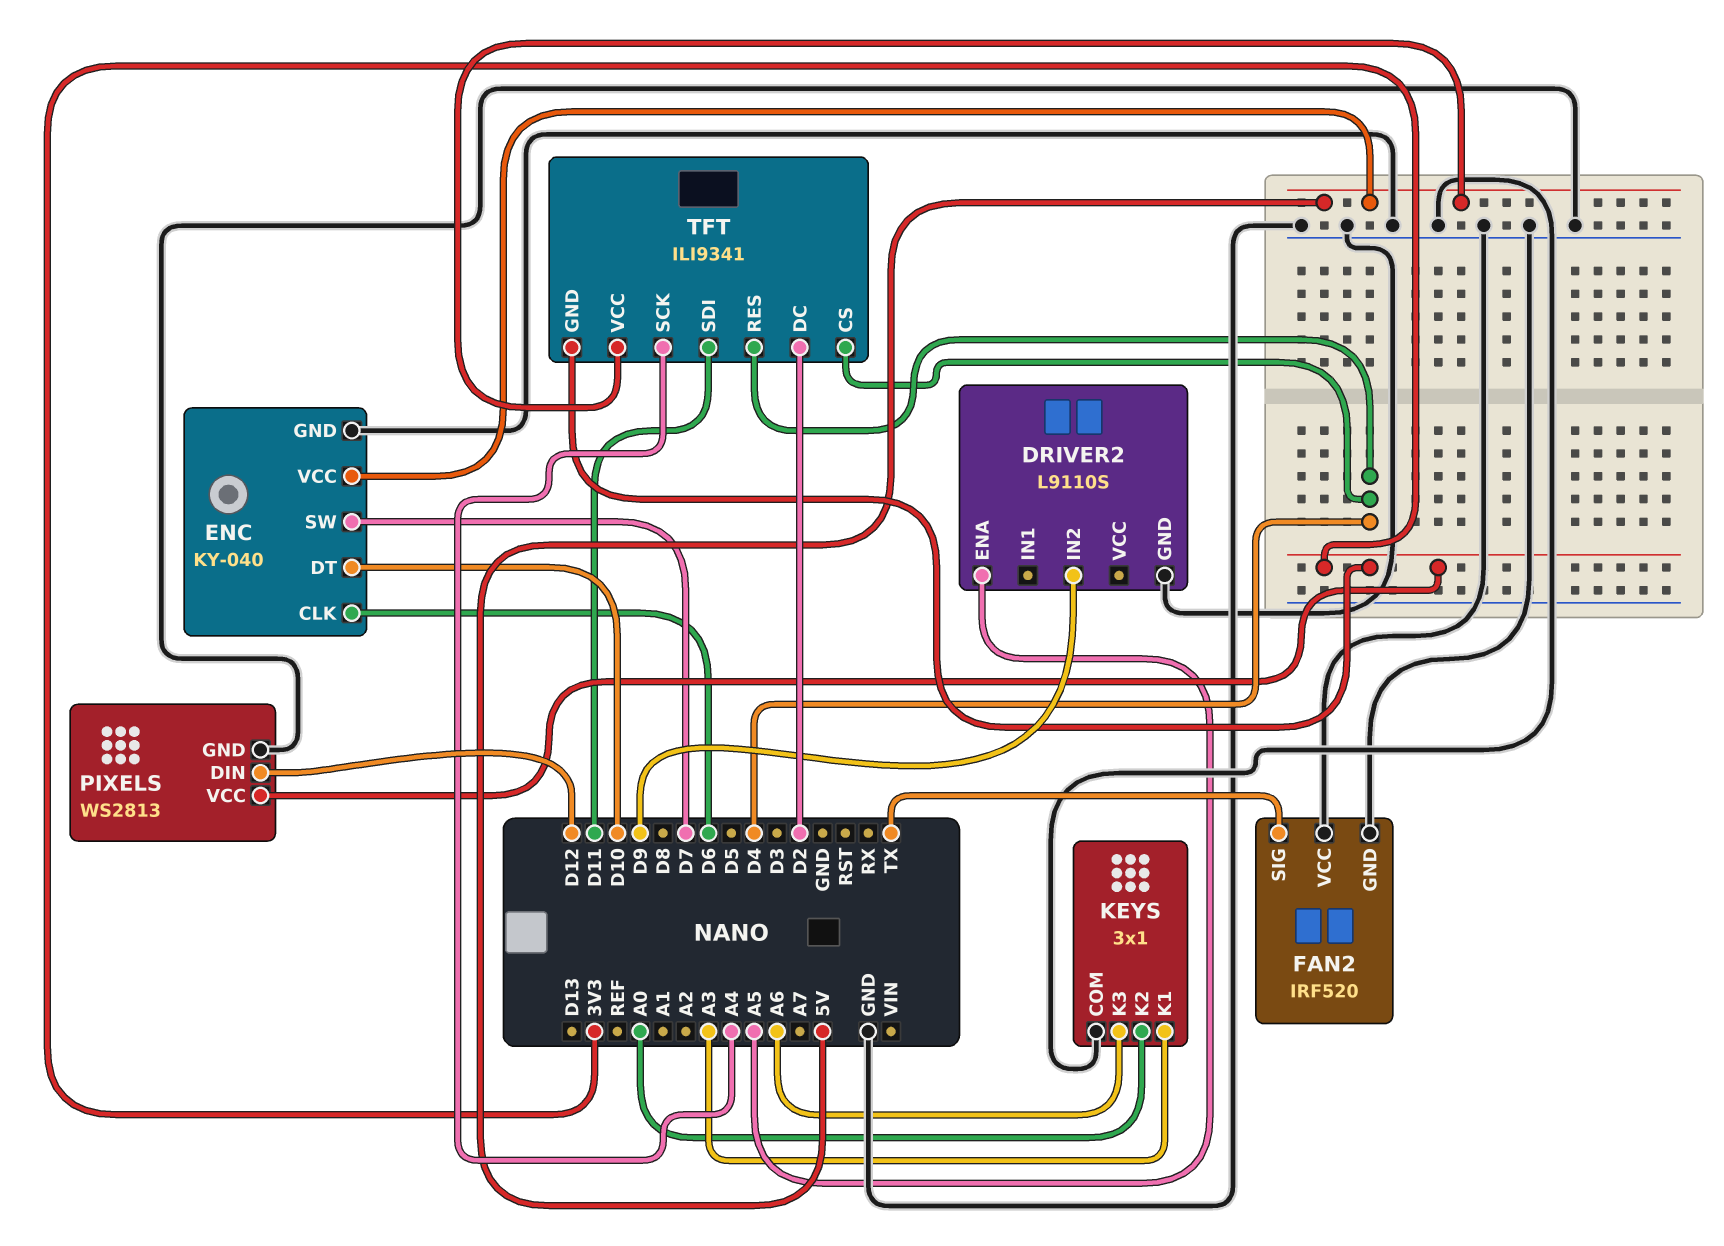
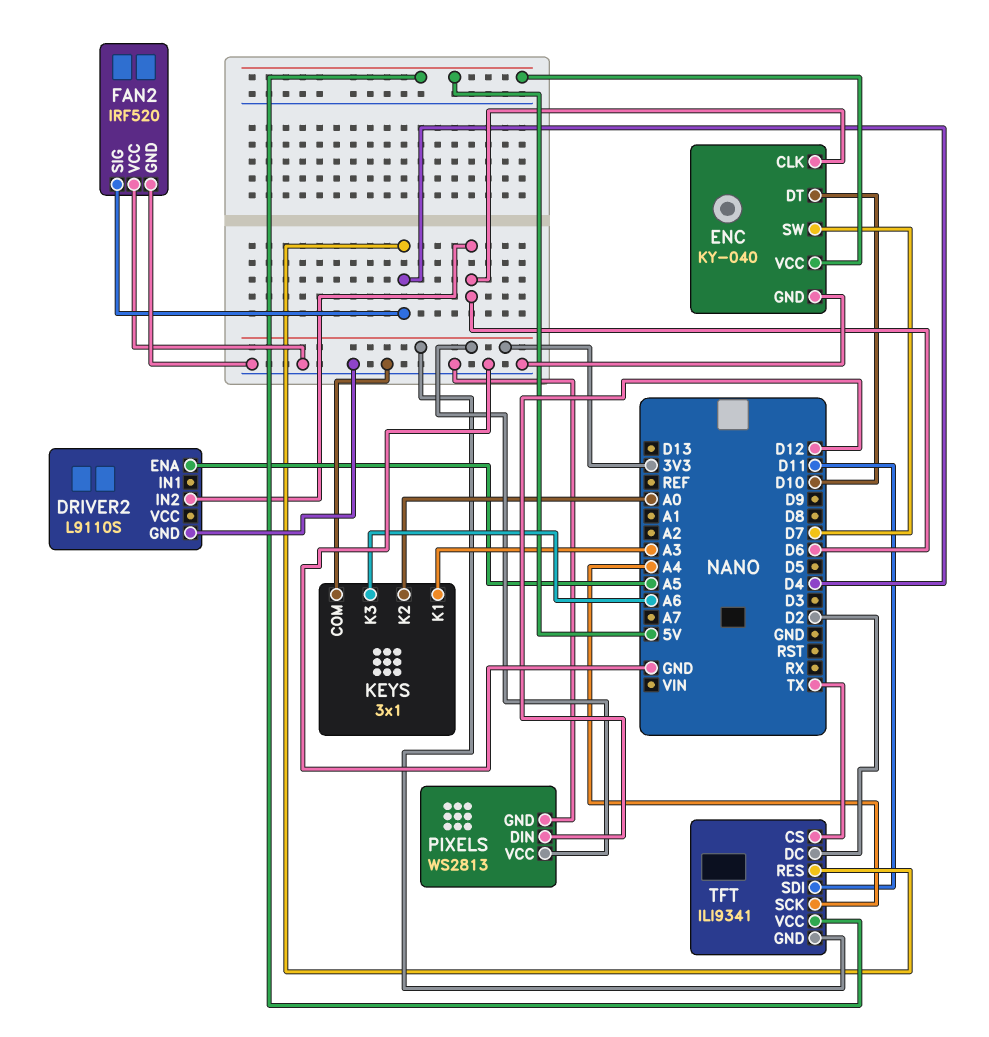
DRIVER2 pin IN2: D9 -> D6
FAN2 pin SIG: TX -> D4
TFT pin CS: D4 -> TX

